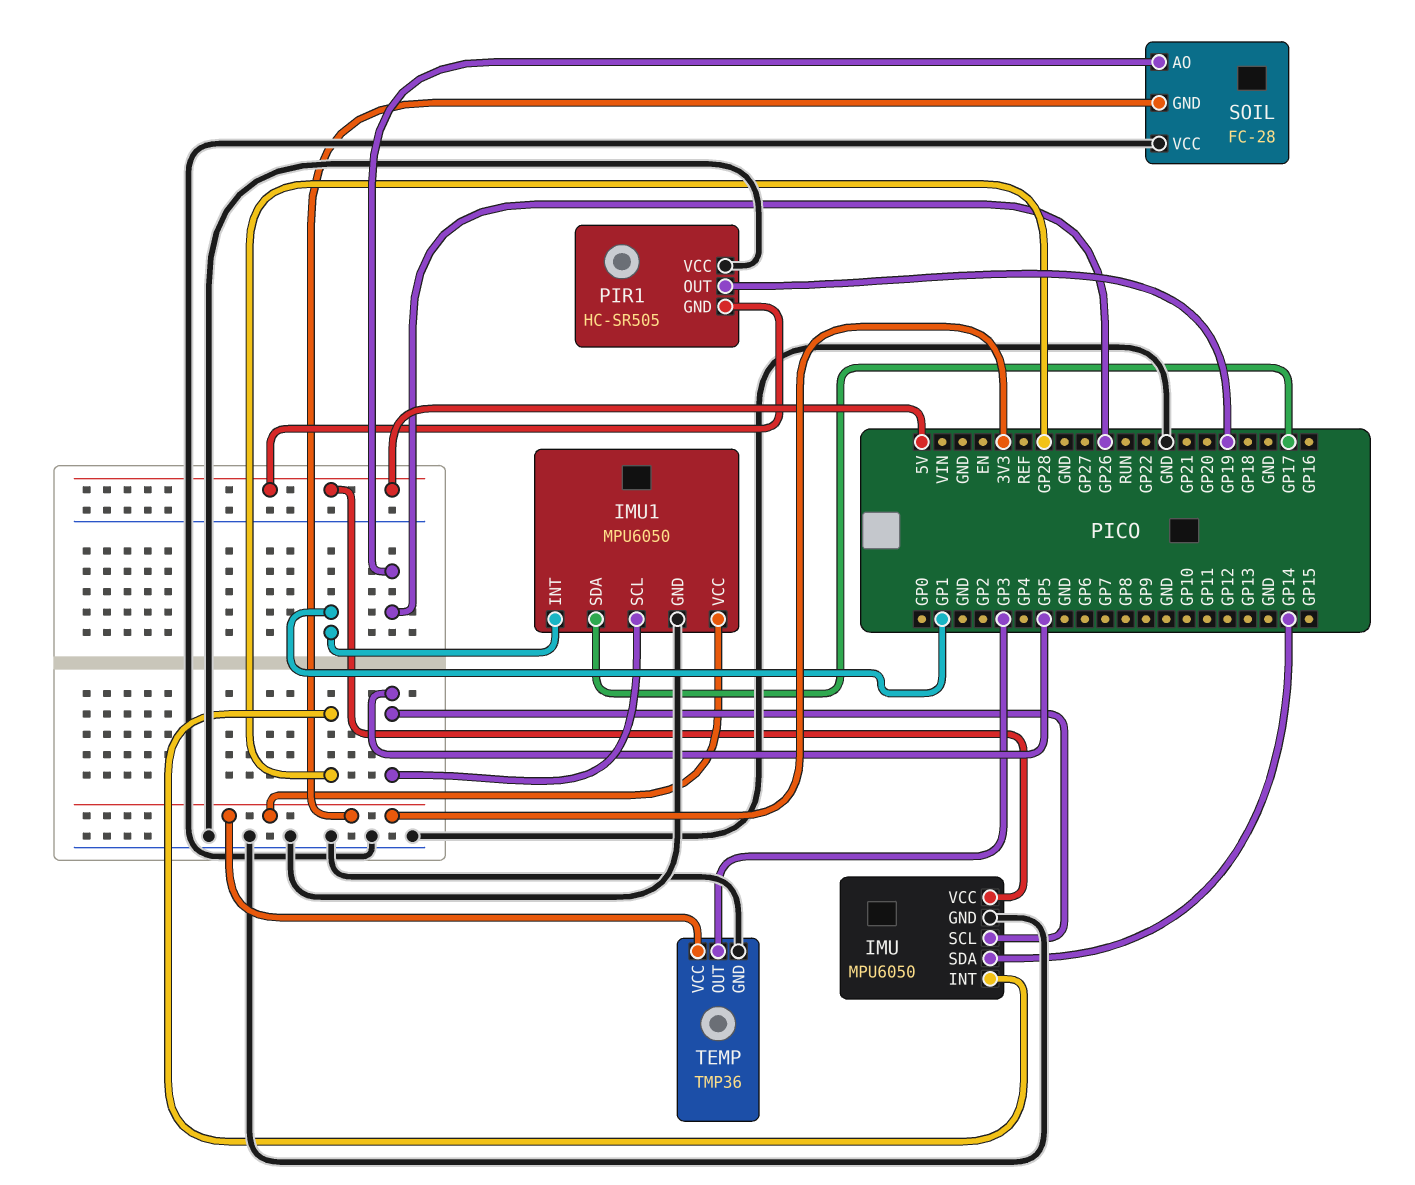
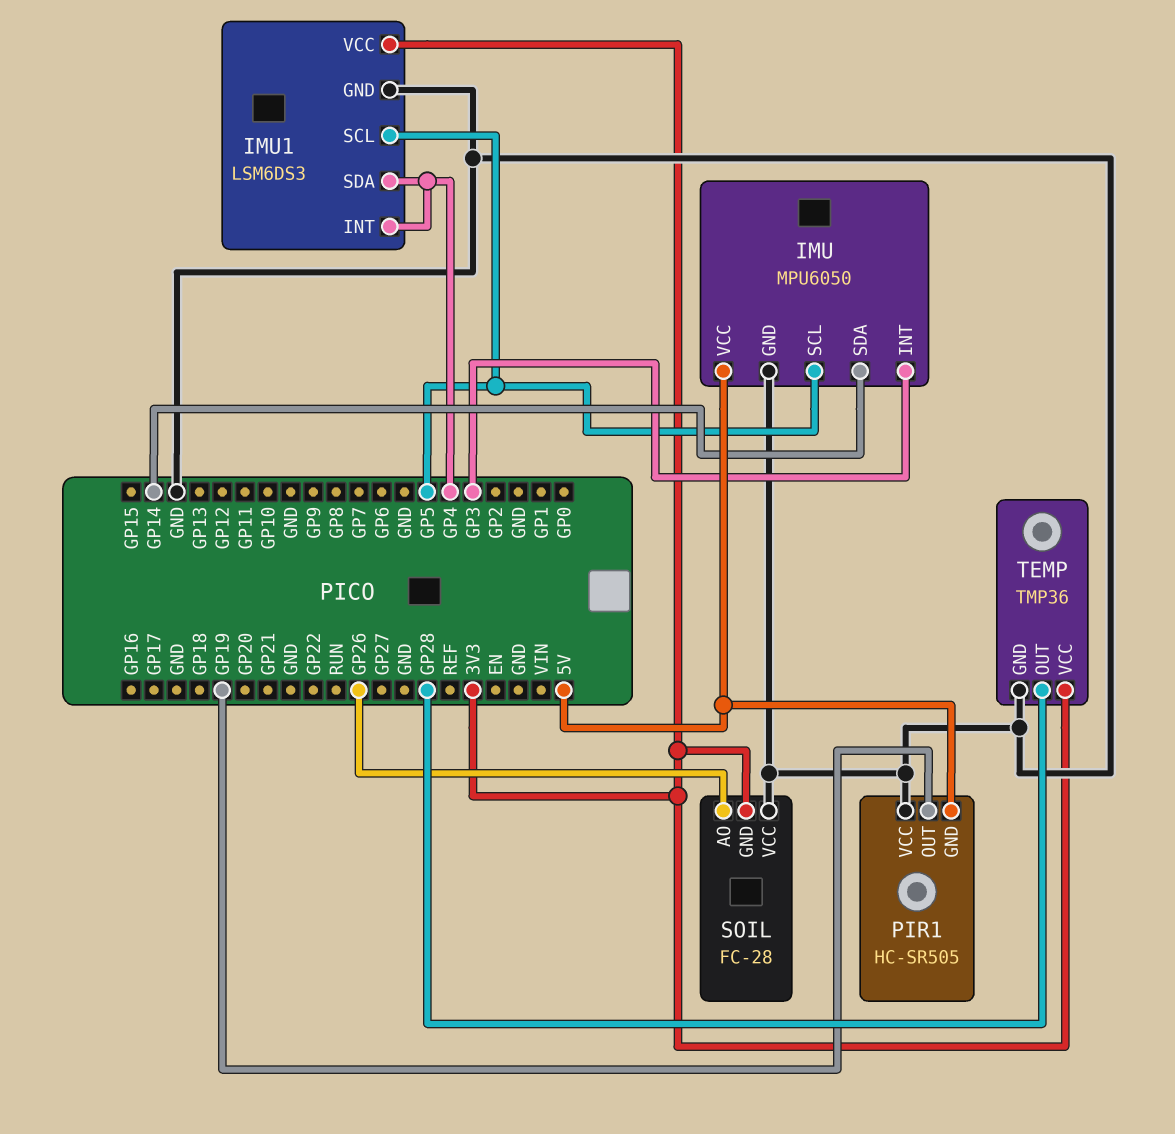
IMU pin INT: GP28 -> GP3
IMU1: MPU6050 -> LSM6DS3
IMU1 pin INT: GP1 -> GP4
IMU1 pin SDA: GP17 -> GP4
TEMP pin OUT: GP3 -> GP28

